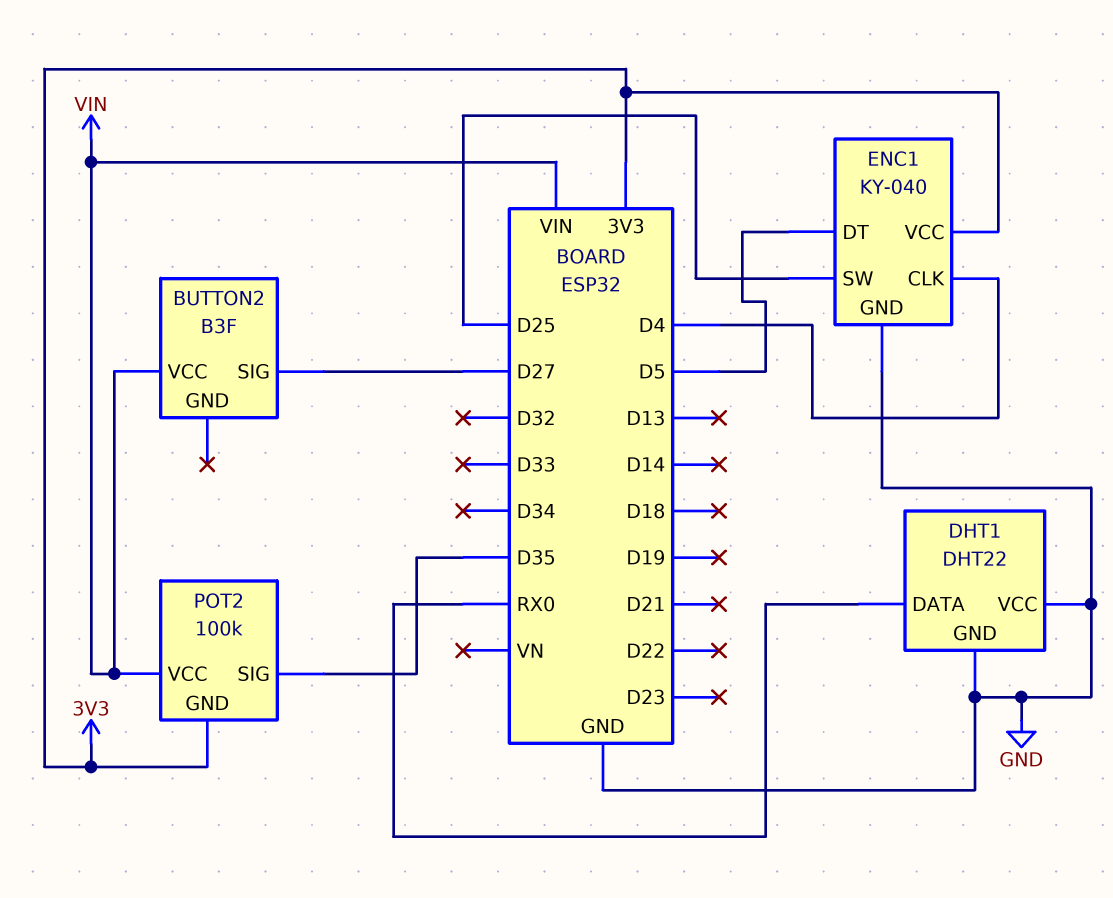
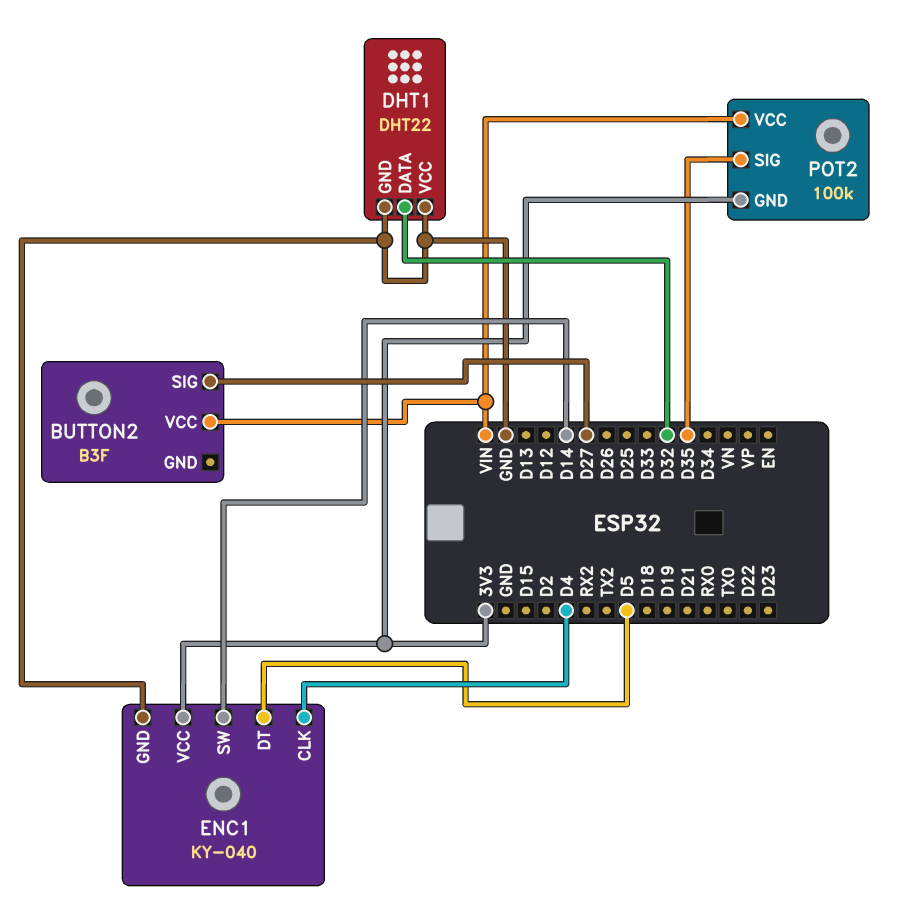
DHT1 pin DATA: RX0 -> D32
ENC1 pin SW: D25 -> D14

